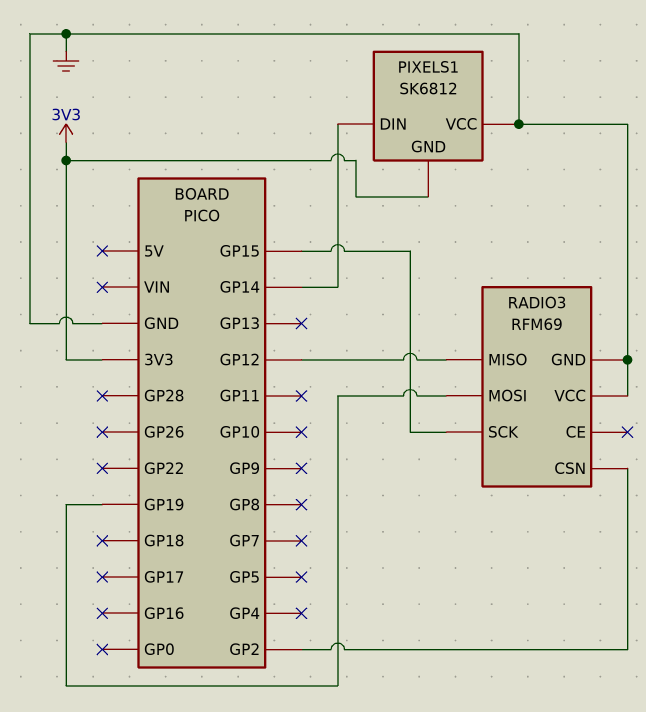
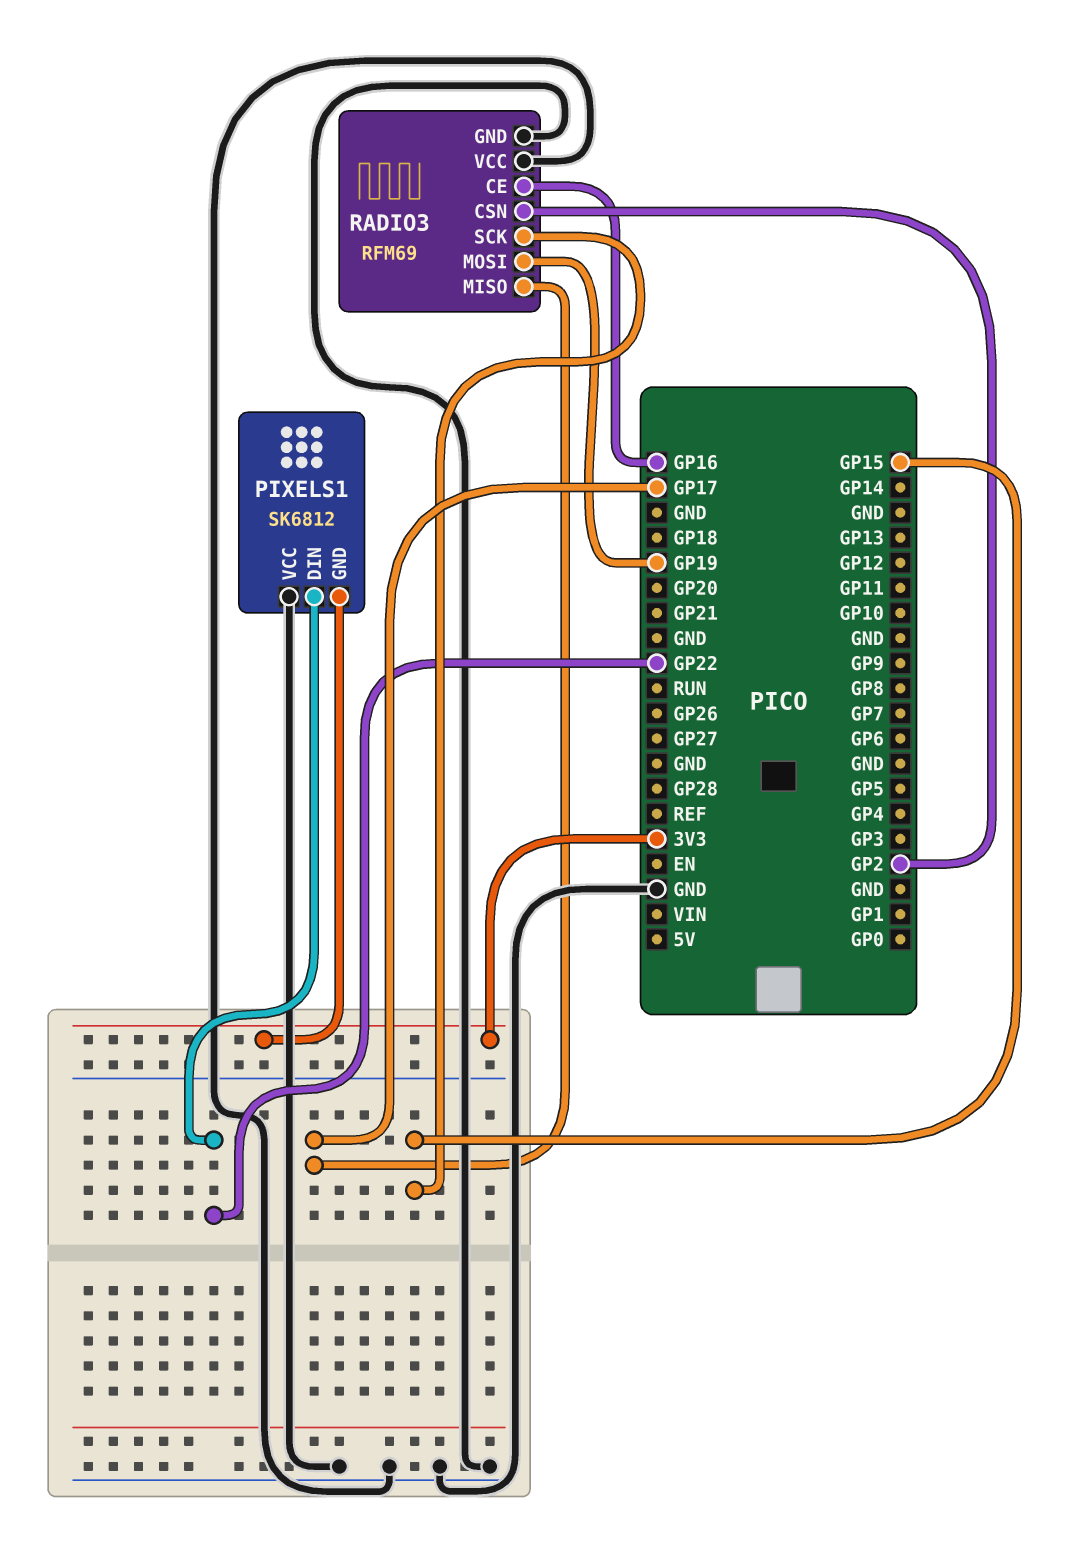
PIXELS1 pin DIN: GP14 -> GP22
RADIO3 pin CE: none -> GP16
RADIO3 pin MISO: GP12 -> GP17

